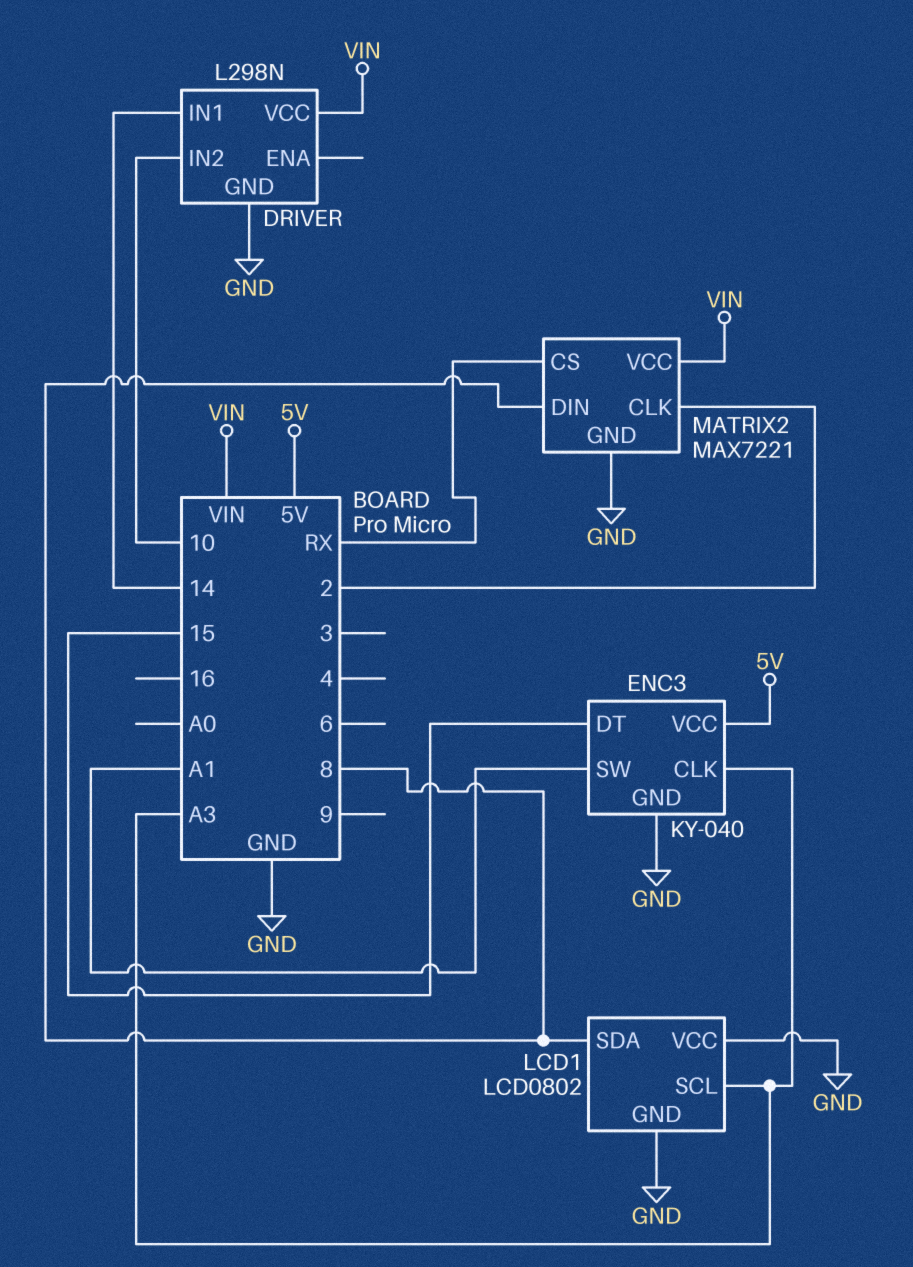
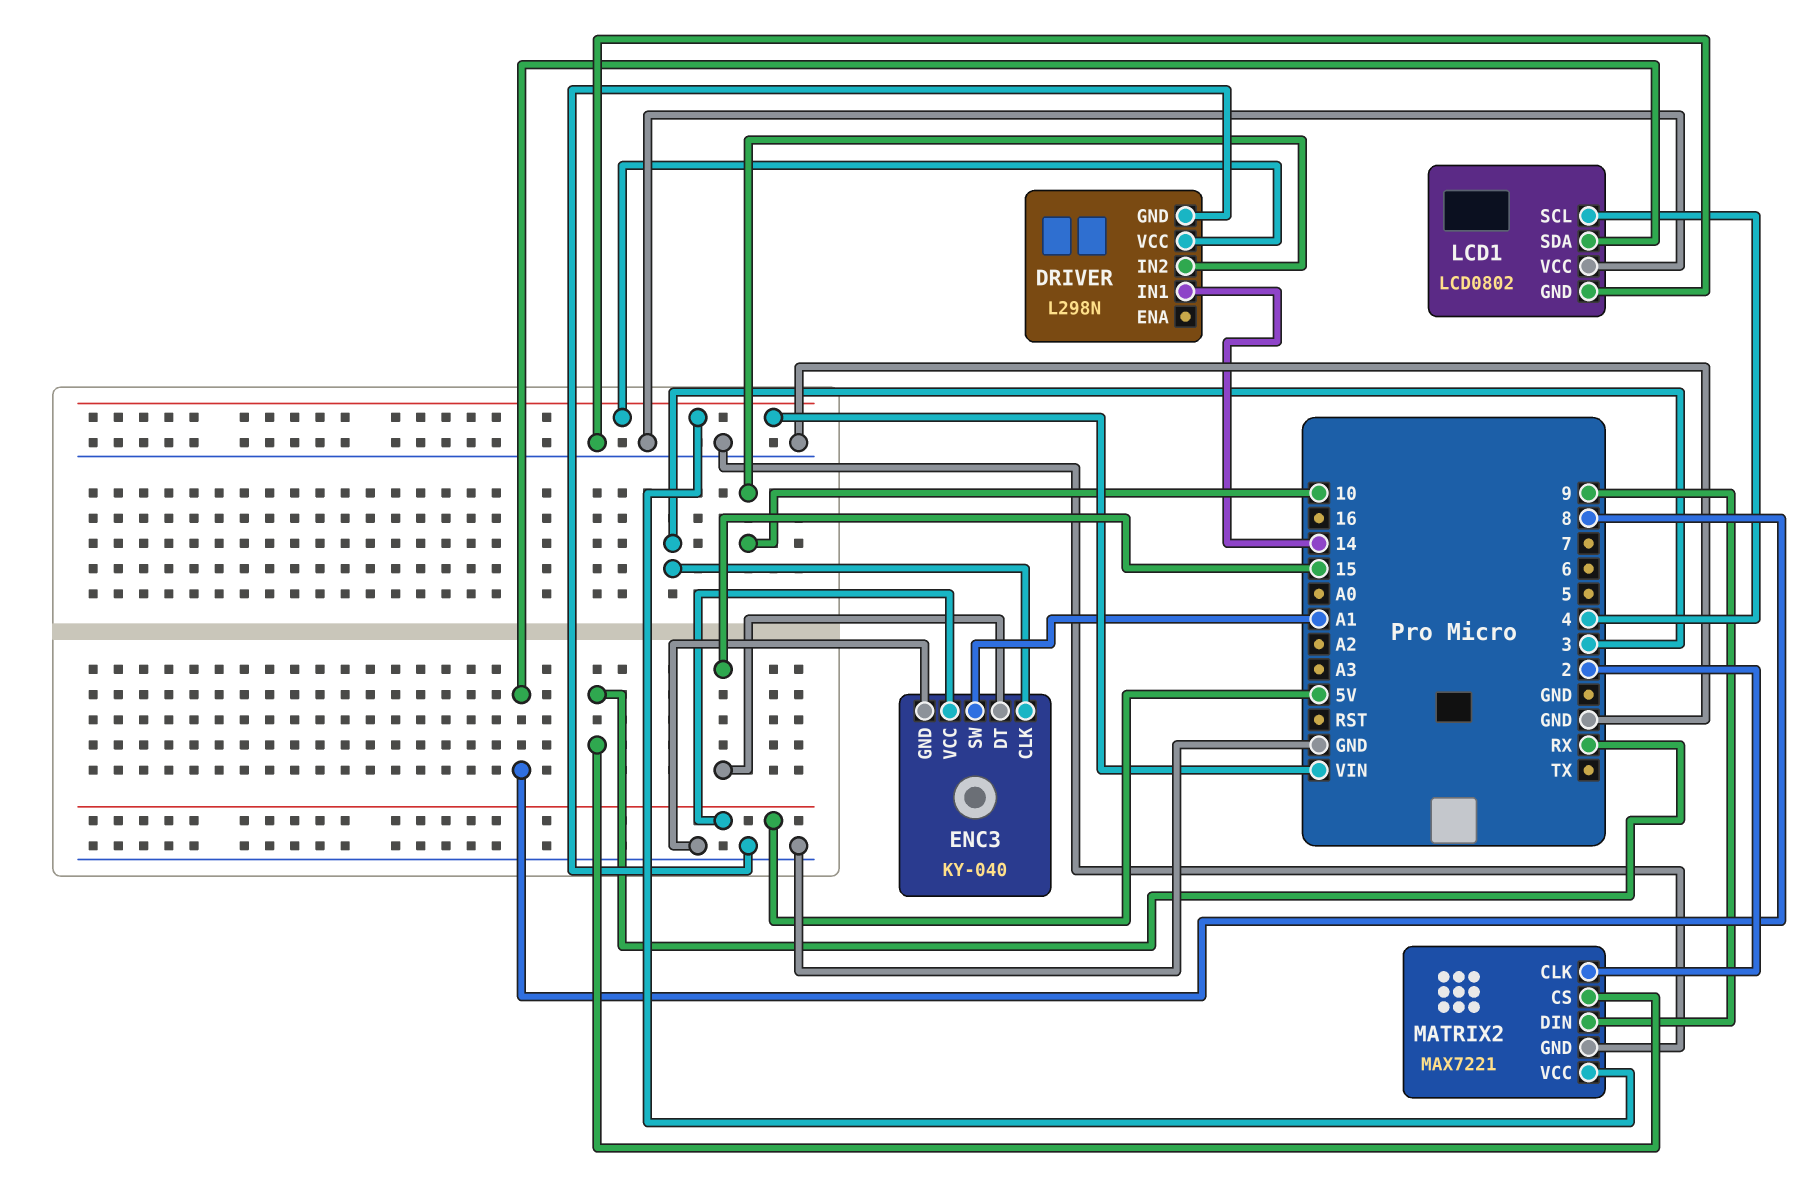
ENC3 pin CLK: A3 -> 3
LCD1 pin SCL: A3 -> 4
MATRIX2 pin DIN: 8 -> 9

